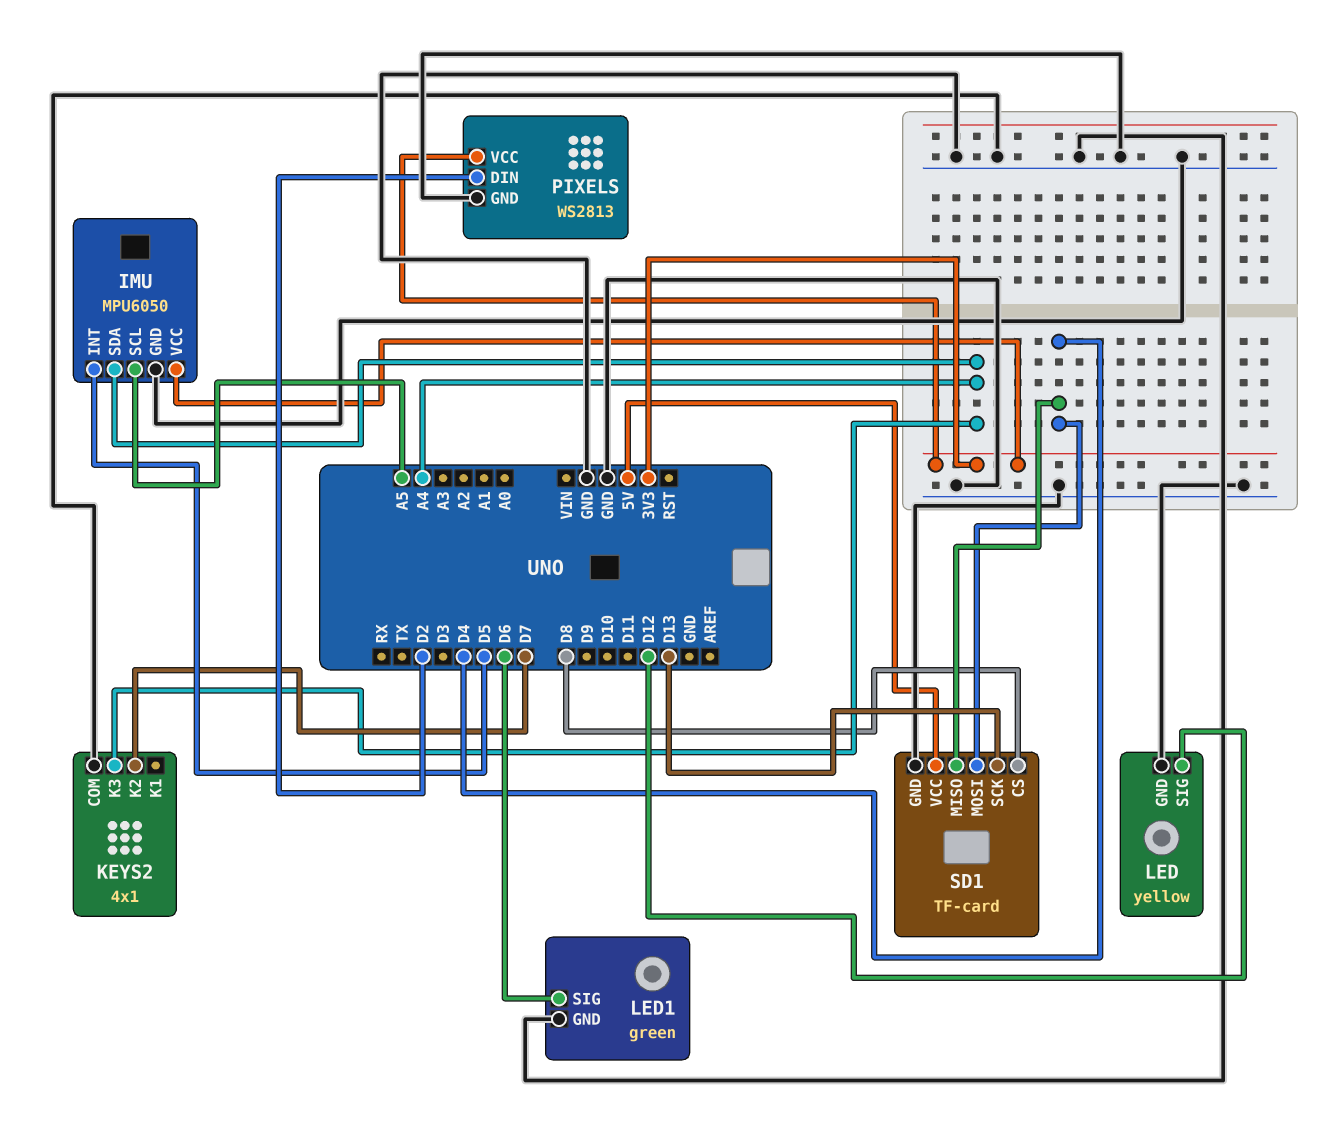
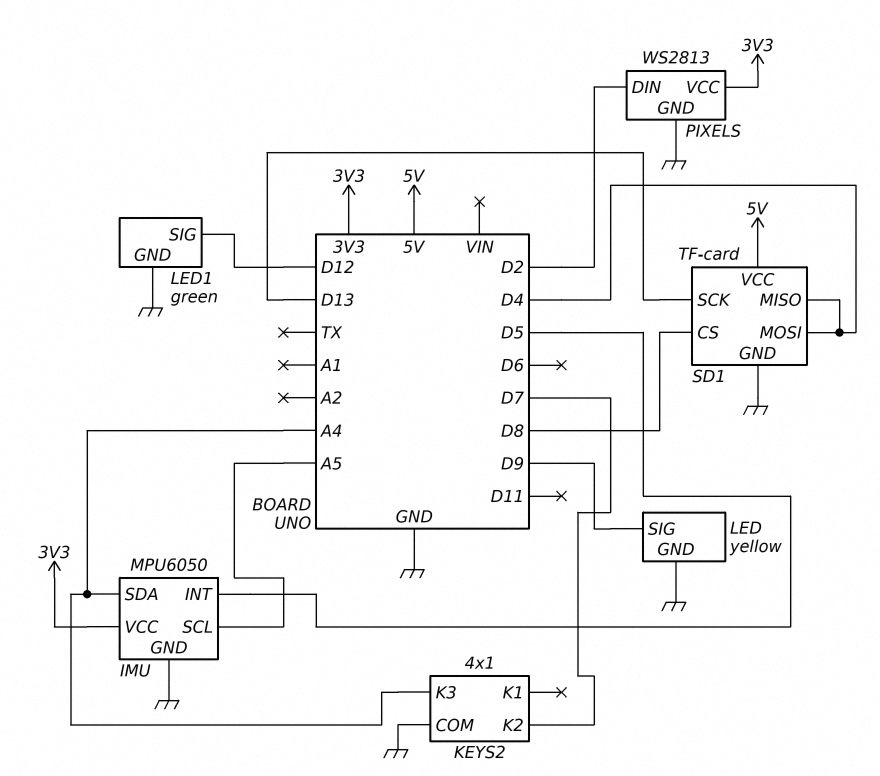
LED pin SIG: D12 -> D9
LED1 pin SIG: D6 -> D12

